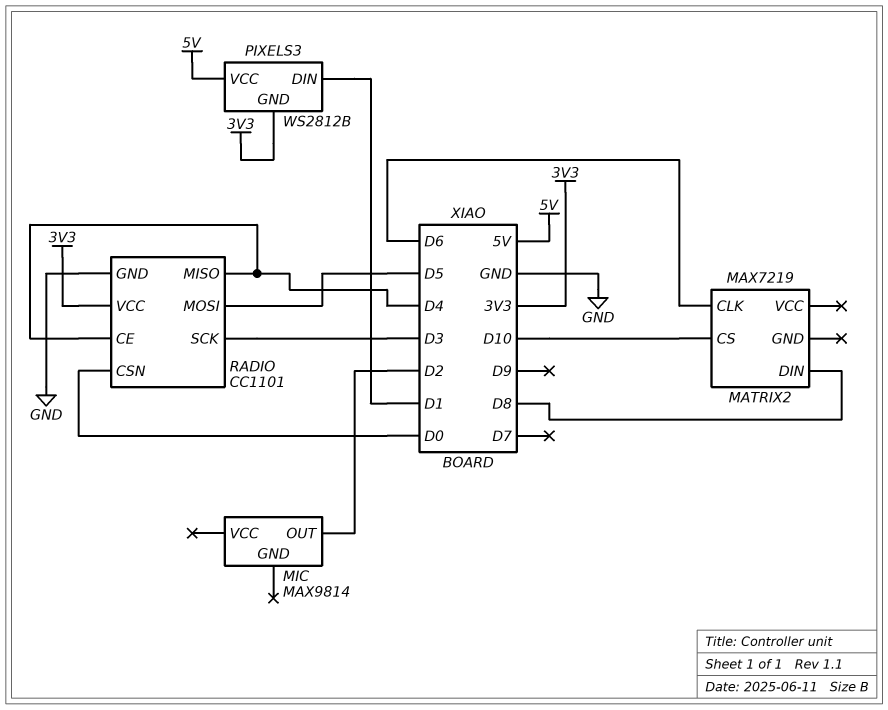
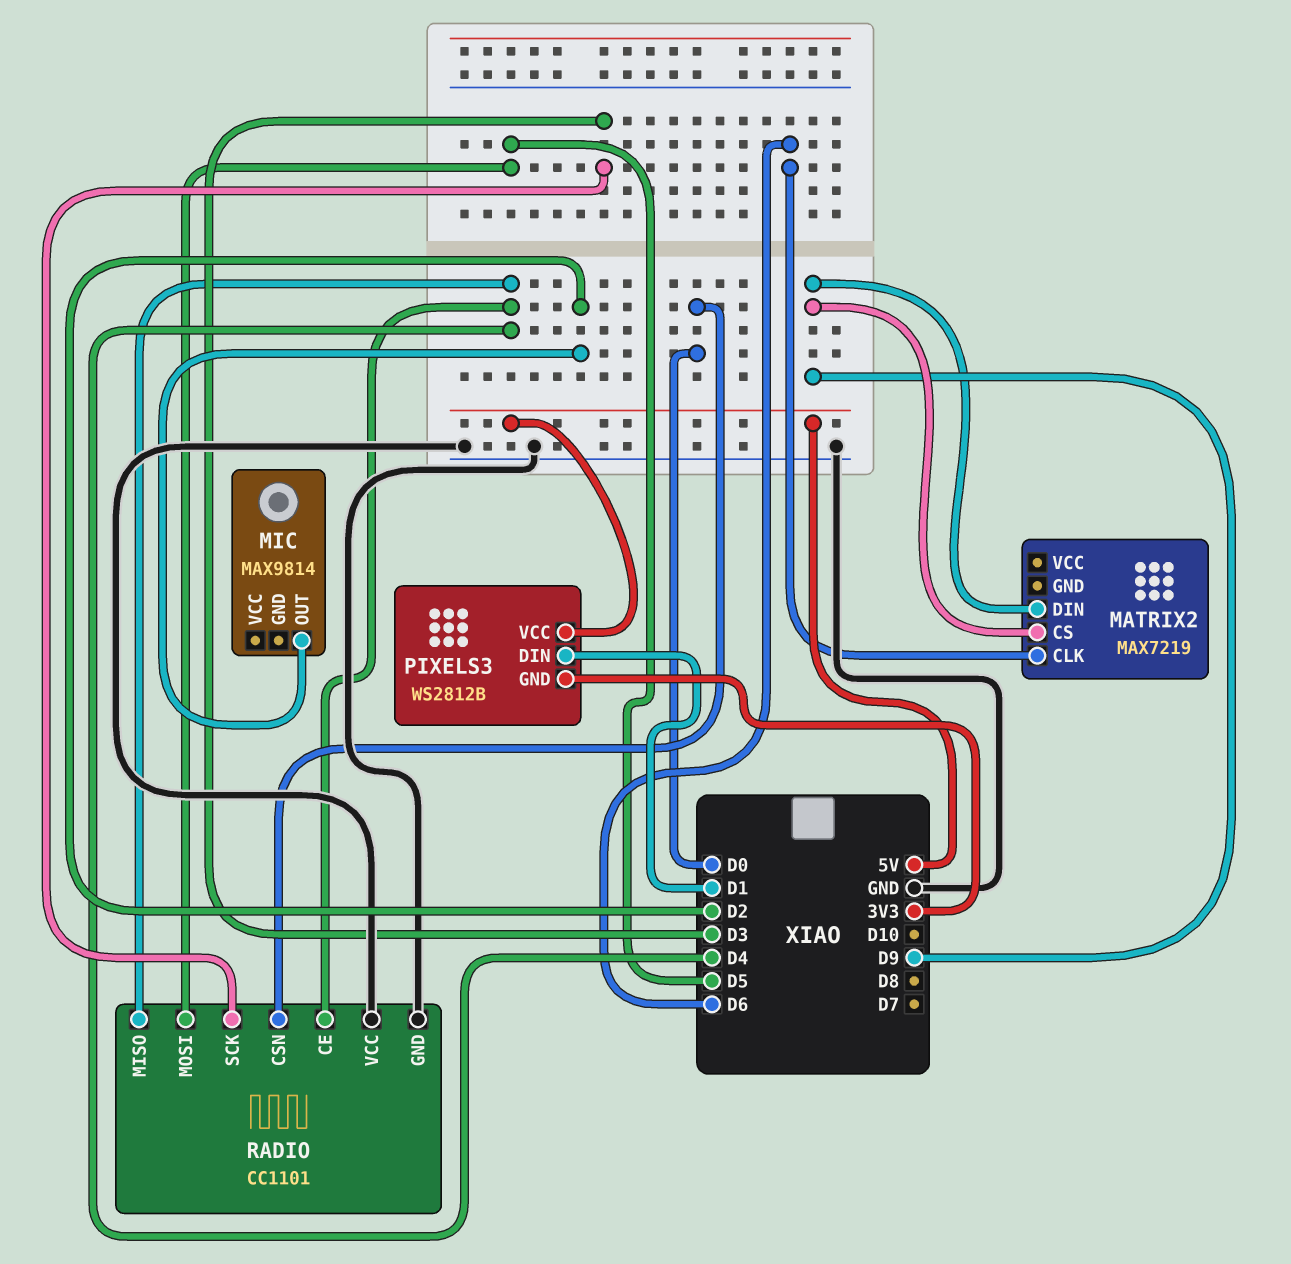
MATRIX2 pin CS: D10 -> D9
MATRIX2 pin DIN: D8 -> D9
RADIO pin VCC: 3V3 -> GND

